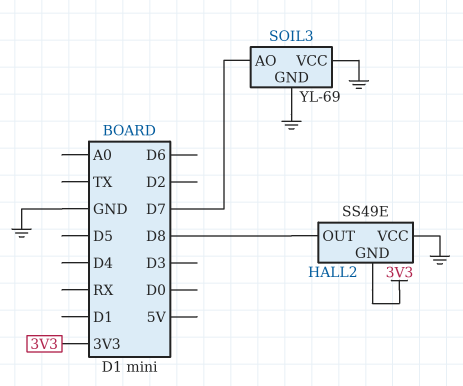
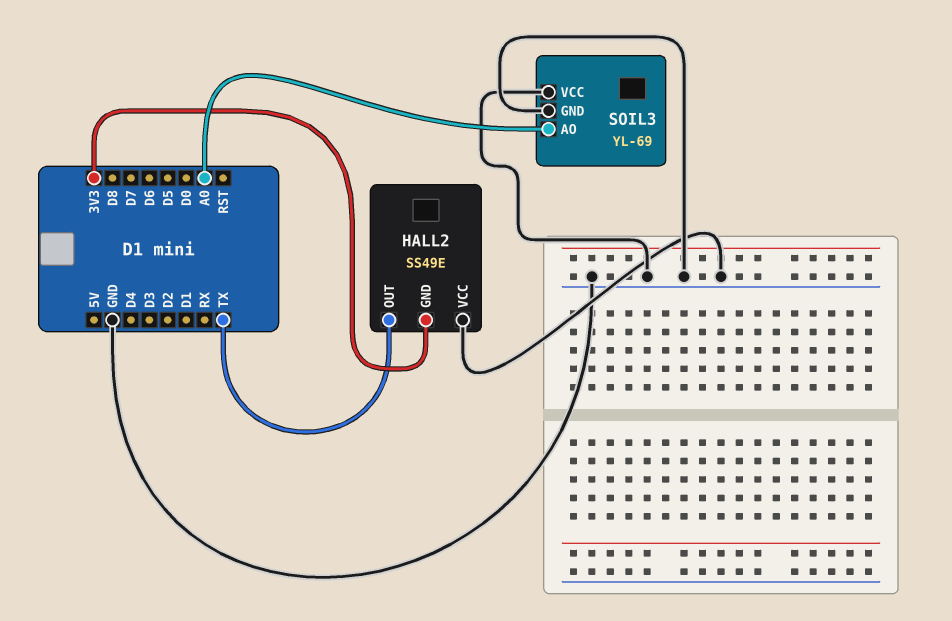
HALL2 pin OUT: D8 -> TX
SOIL3 pin AO: D7 -> A0

